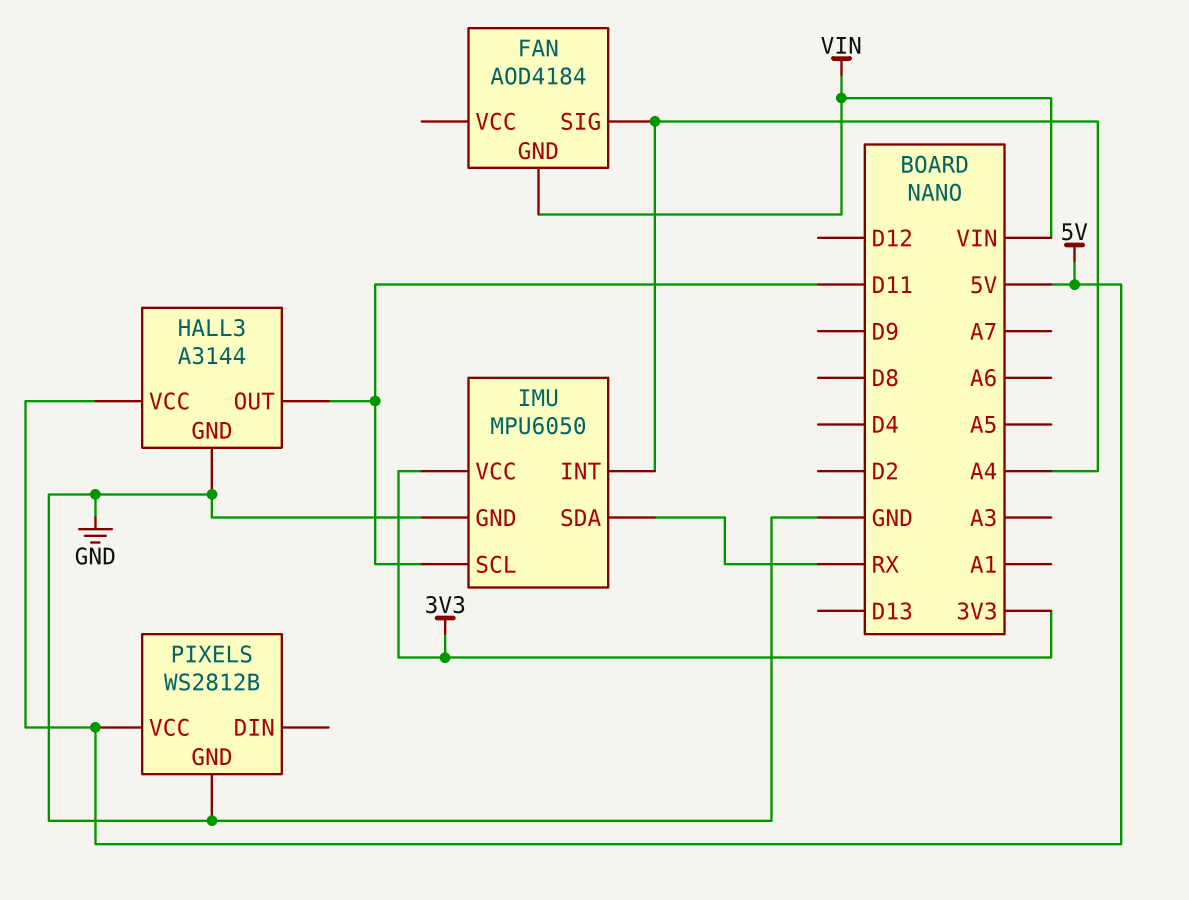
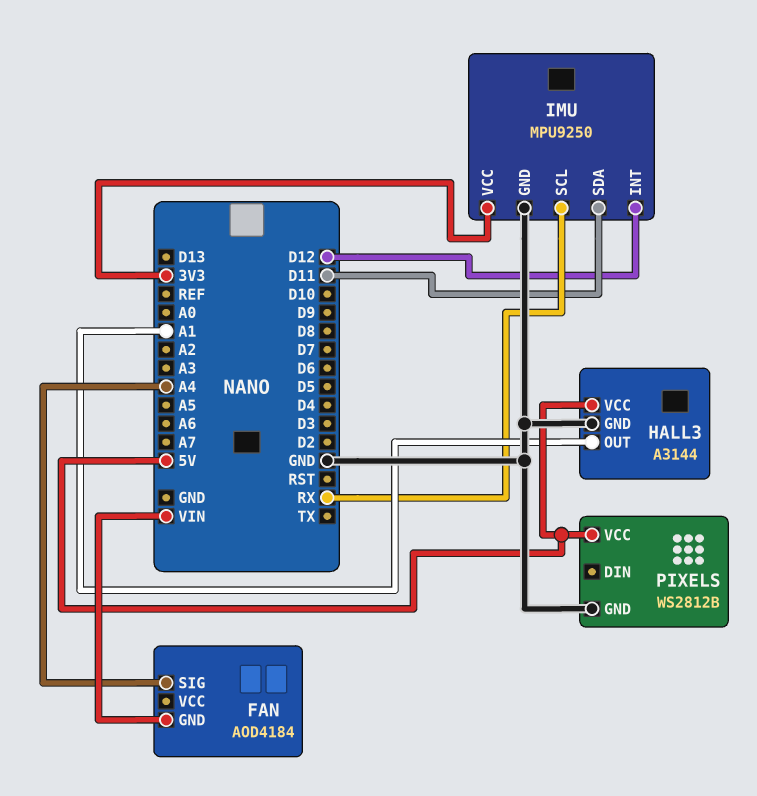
HALL3 pin OUT: D11 -> A1
IMU: MPU6050 -> MPU9250
IMU pin INT: A4 -> D12
IMU pin SCL: D11 -> RX
IMU pin SDA: RX -> D11

